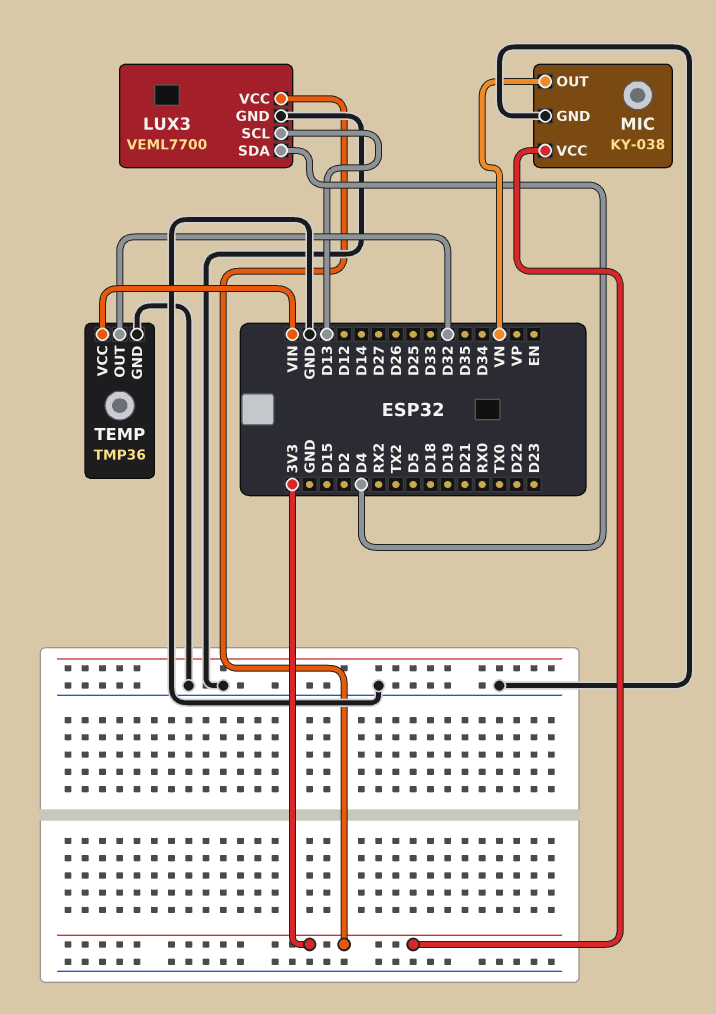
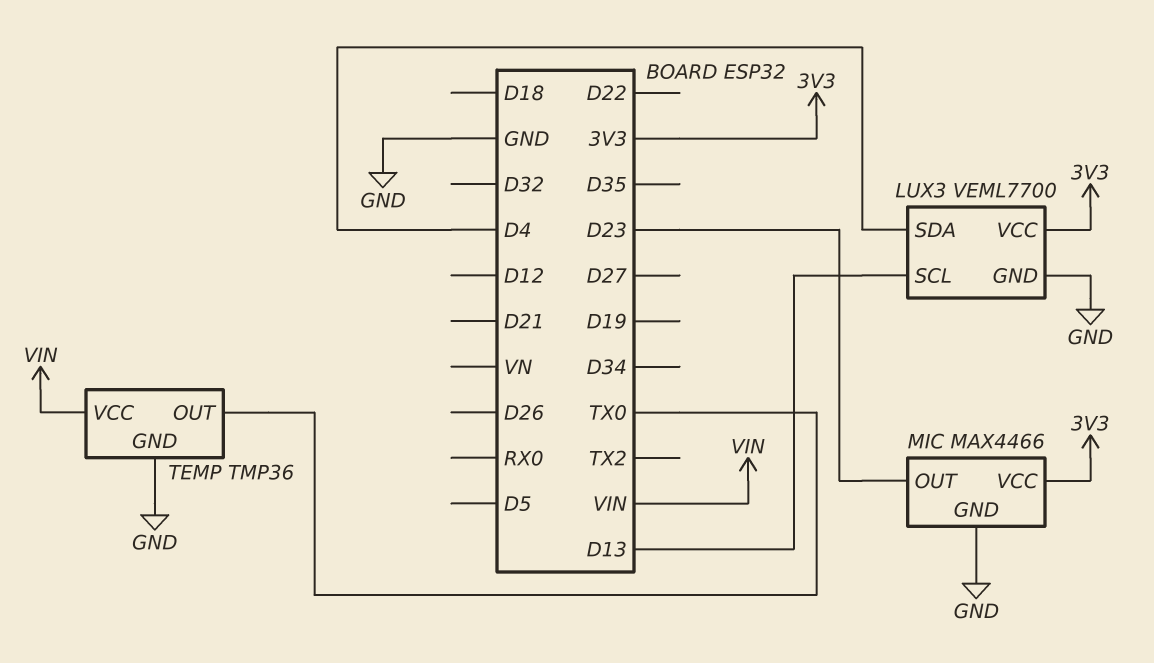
MIC: KY-038 -> MAX4466
MIC pin OUT: VN -> D23
TEMP pin OUT: D32 -> TX0

